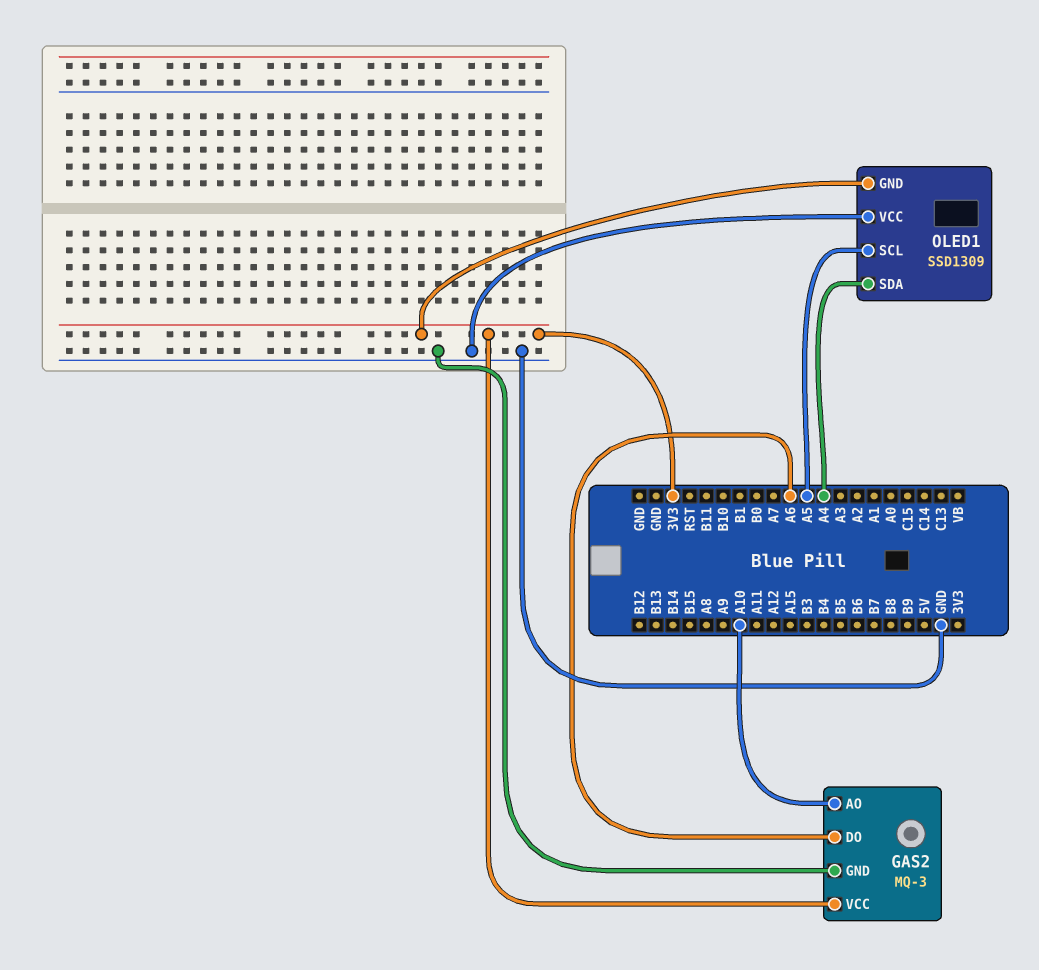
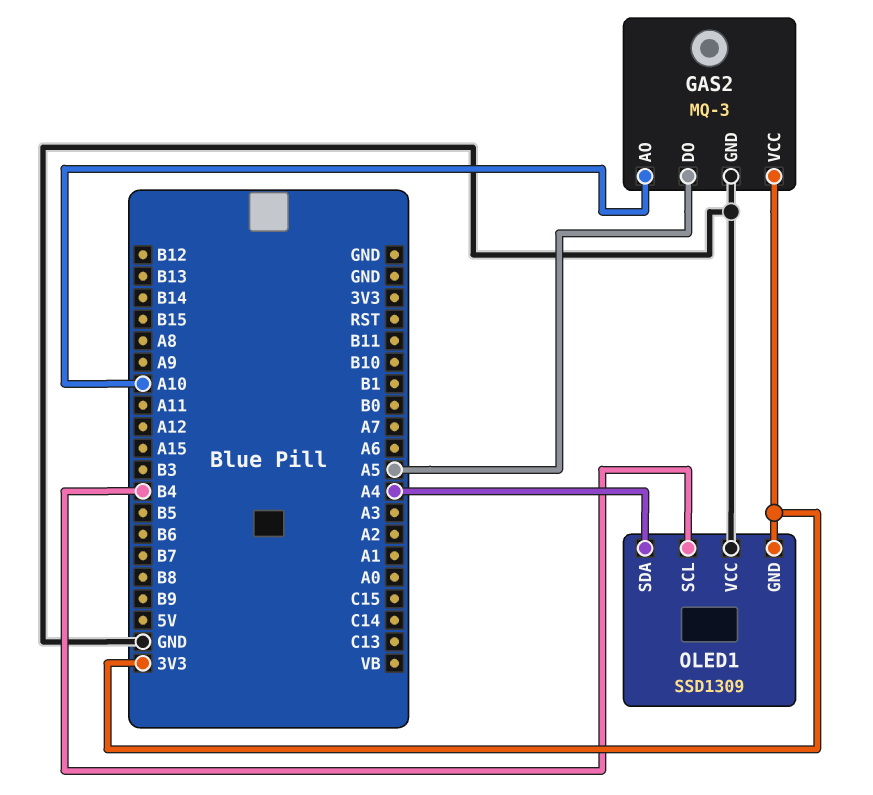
GAS2 pin DO: A6 -> A5
OLED1 pin SCL: A5 -> B4

